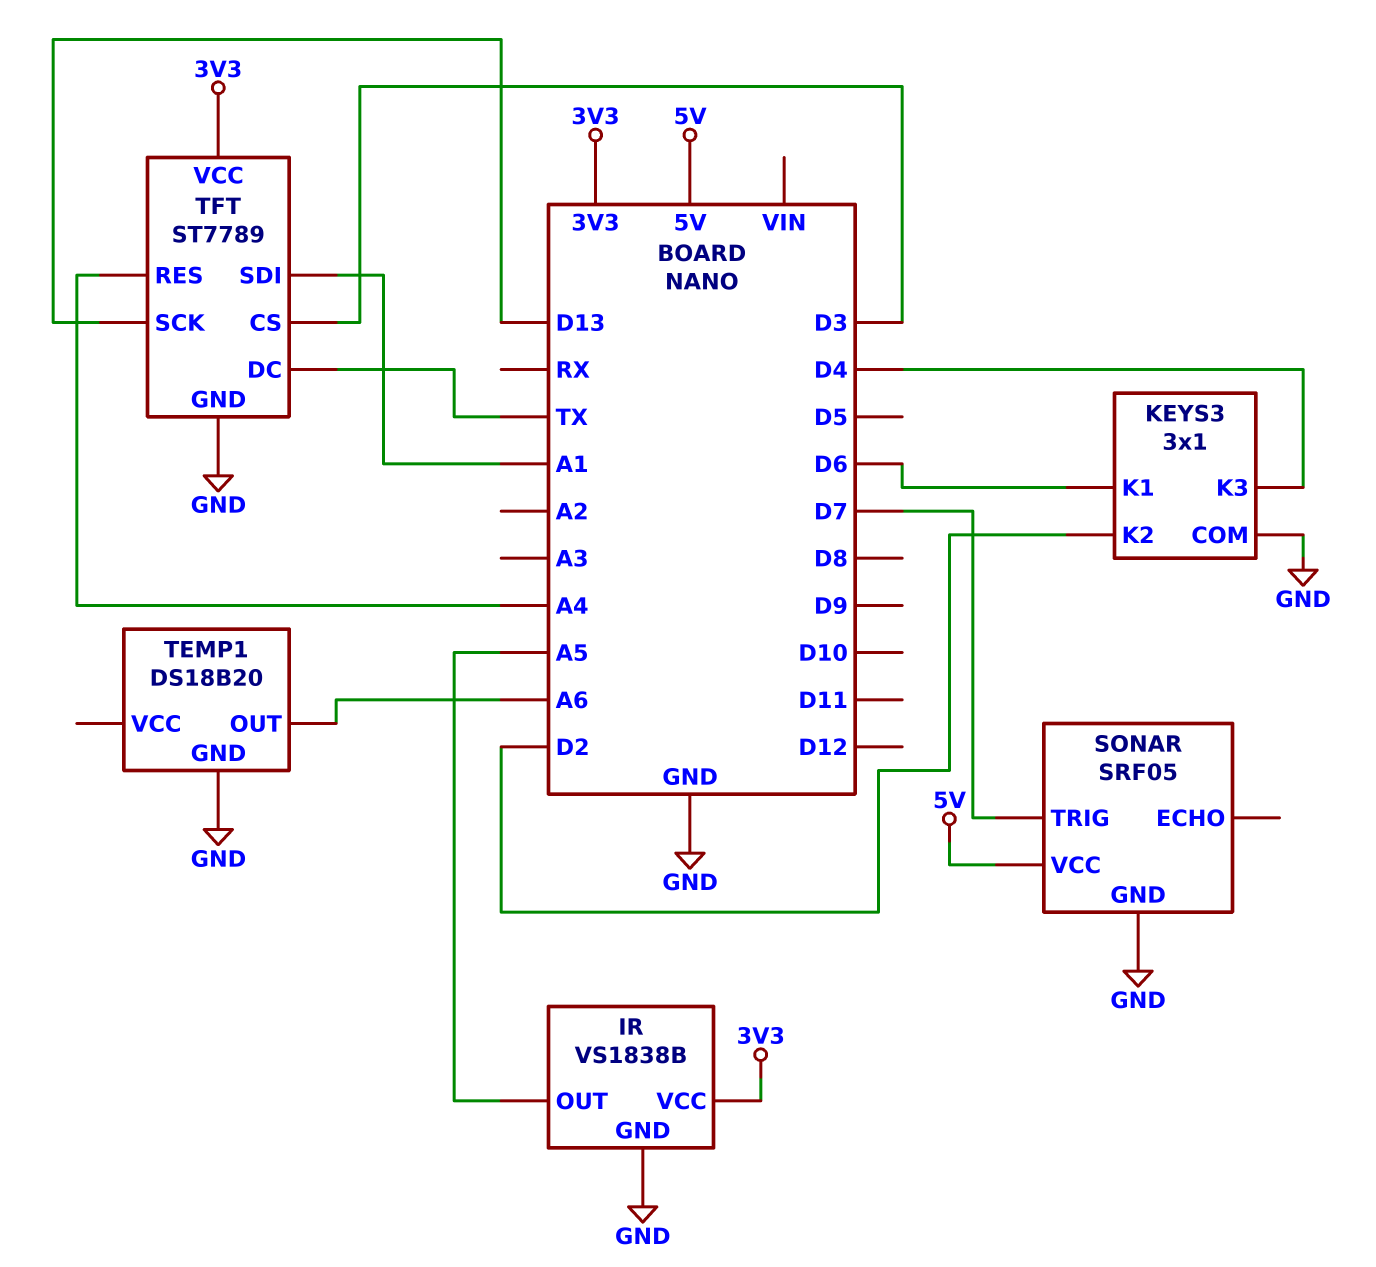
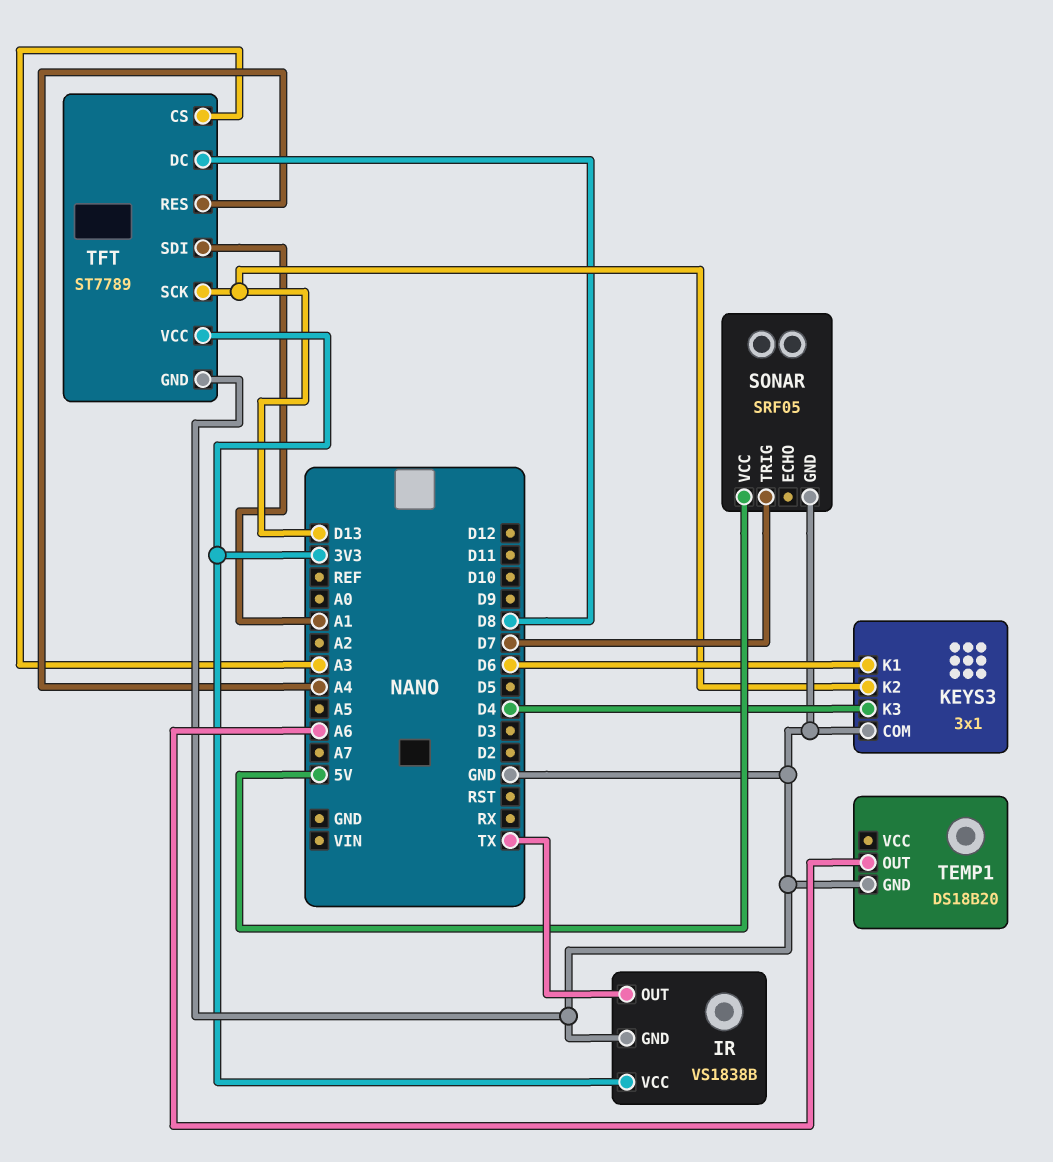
IR pin OUT: A5 -> TX
KEYS3 pin K2: D2 -> D13
TFT pin CS: D3 -> A3
TFT pin DC: TX -> D8

